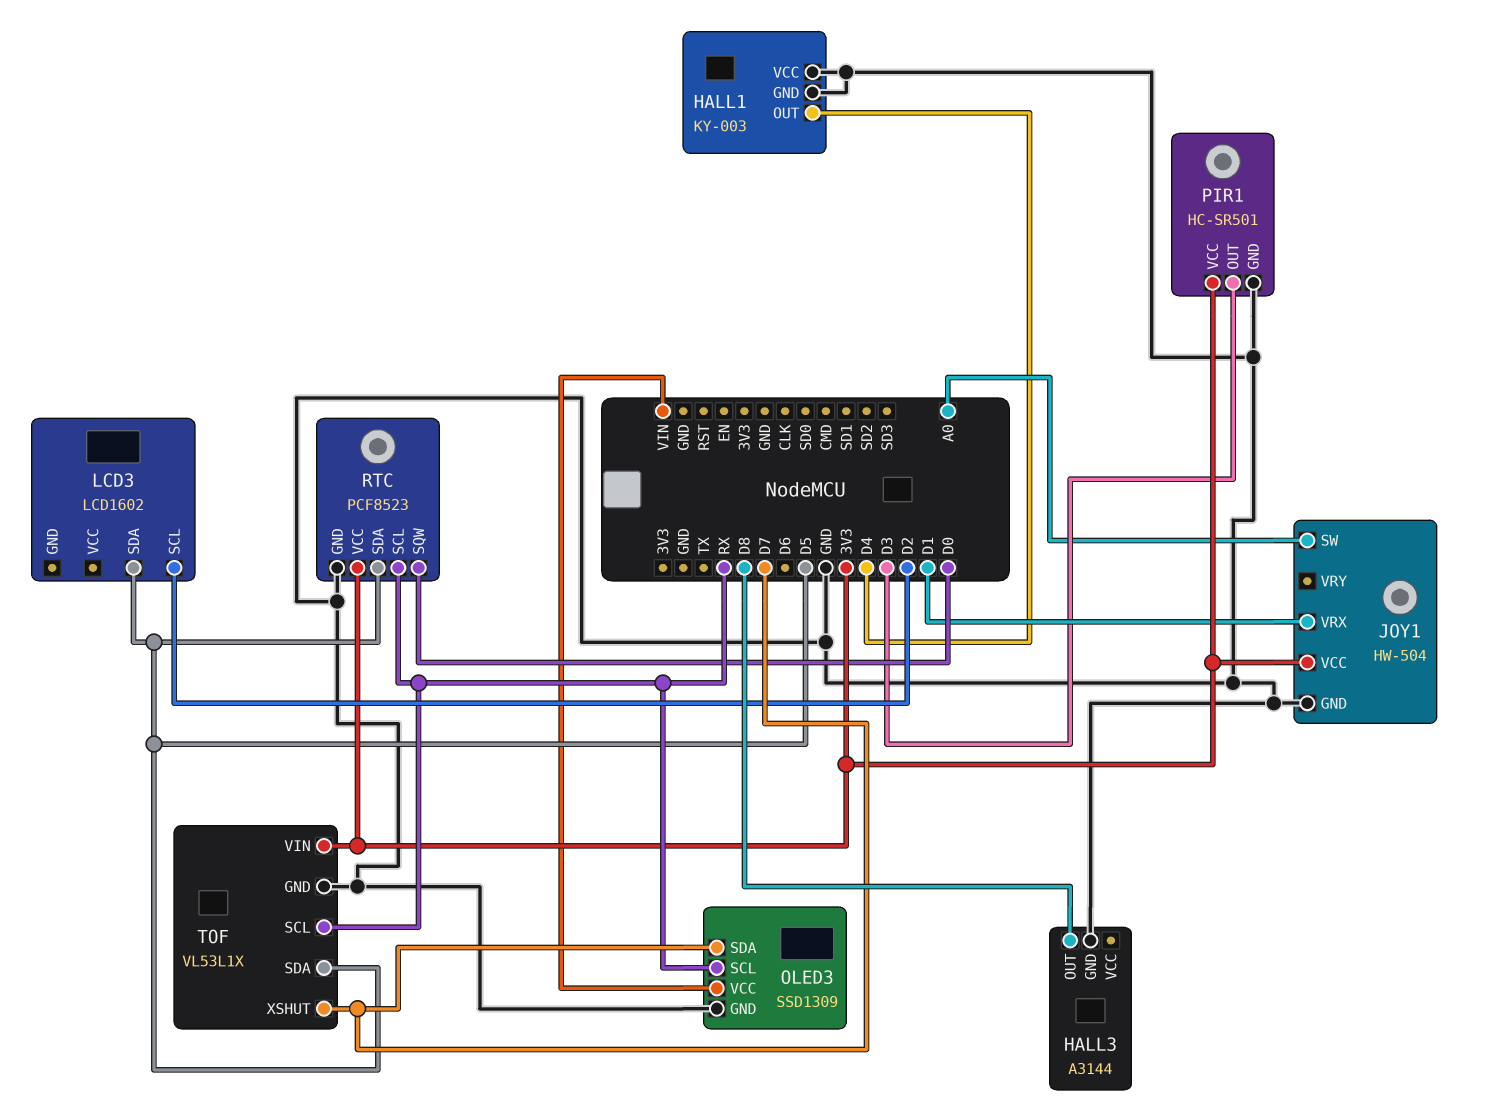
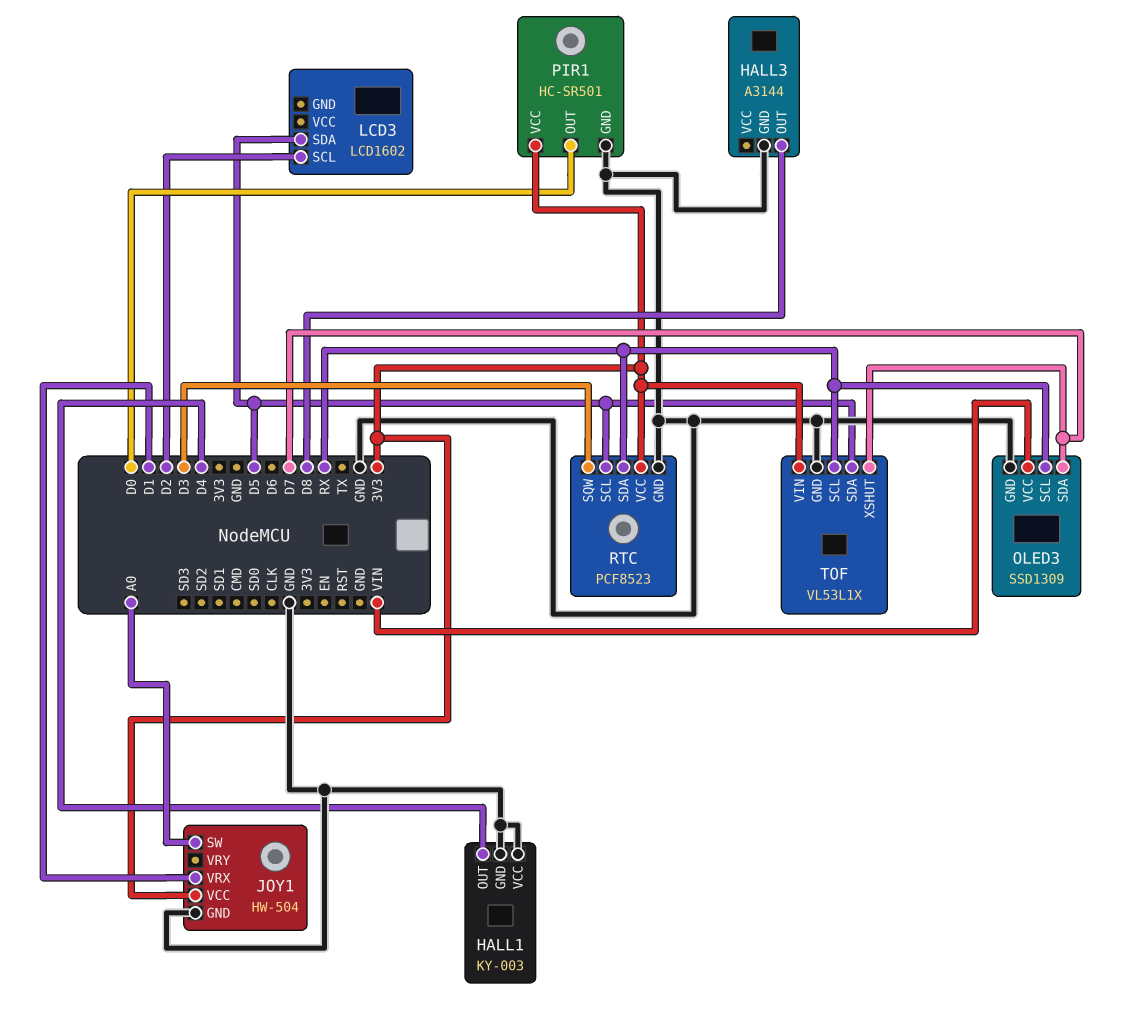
PIR1 pin OUT: D3 -> D0
RTC pin SCL: RX -> D5
RTC pin SDA: D5 -> RX
RTC pin SQW: D0 -> D3

